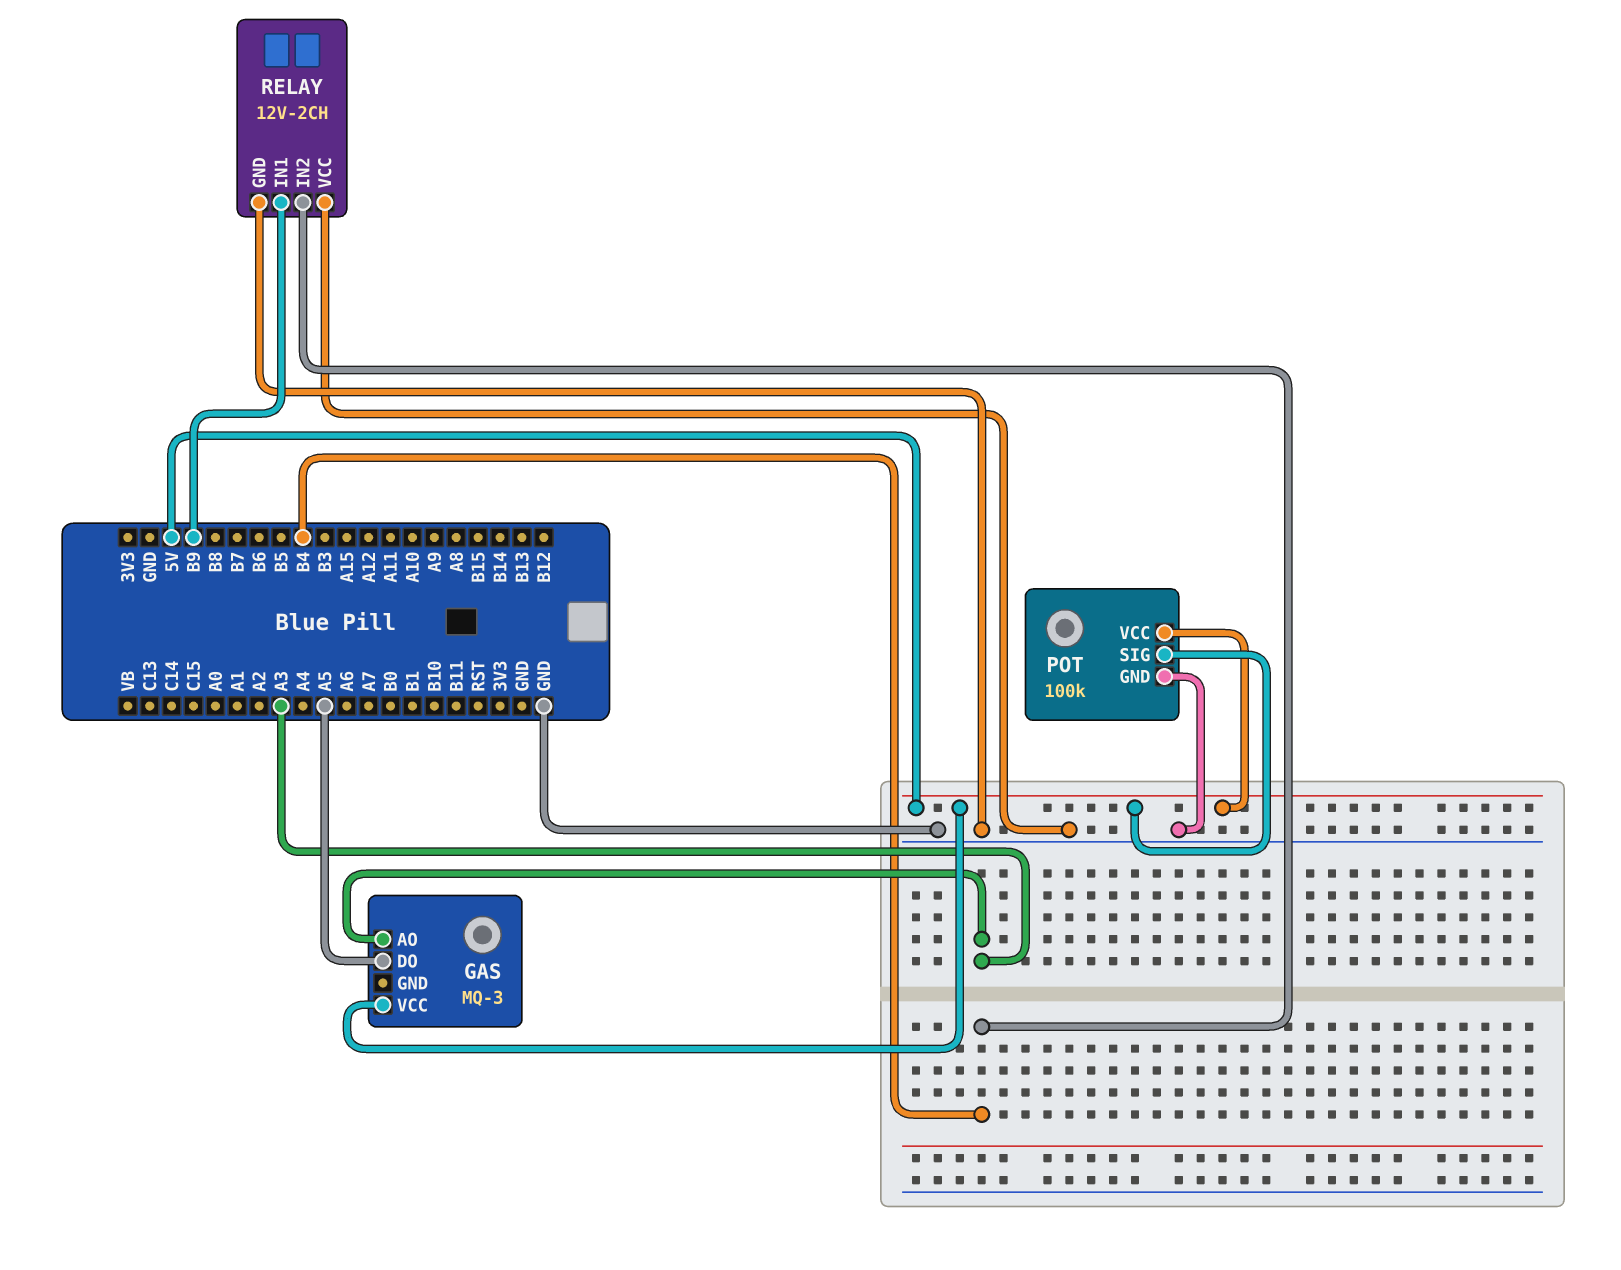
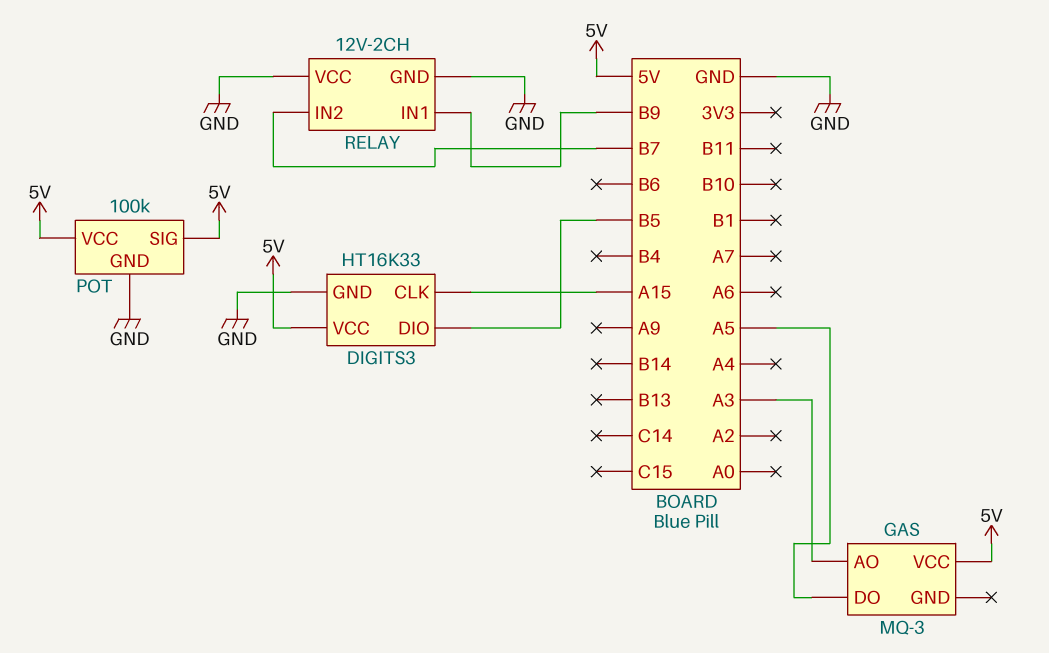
DIGITS3: none -> HT16K33
DIGITS3 pin CLK: none -> A15
DIGITS3 pin DIO: none -> B5
DIGITS3 pin GND: none -> GND
DIGITS3 pin VCC: none -> 5V
RELAY pin IN2: B4 -> B7

